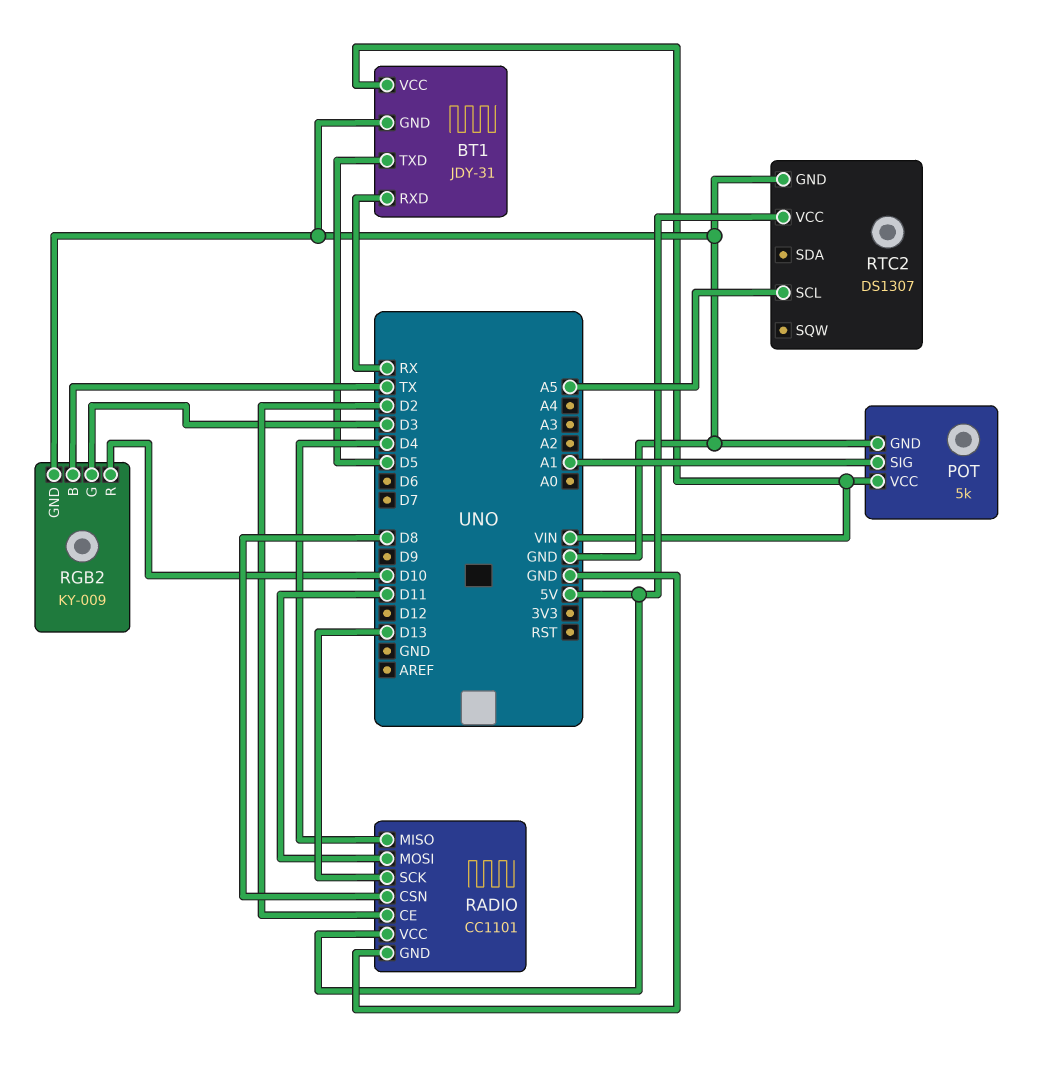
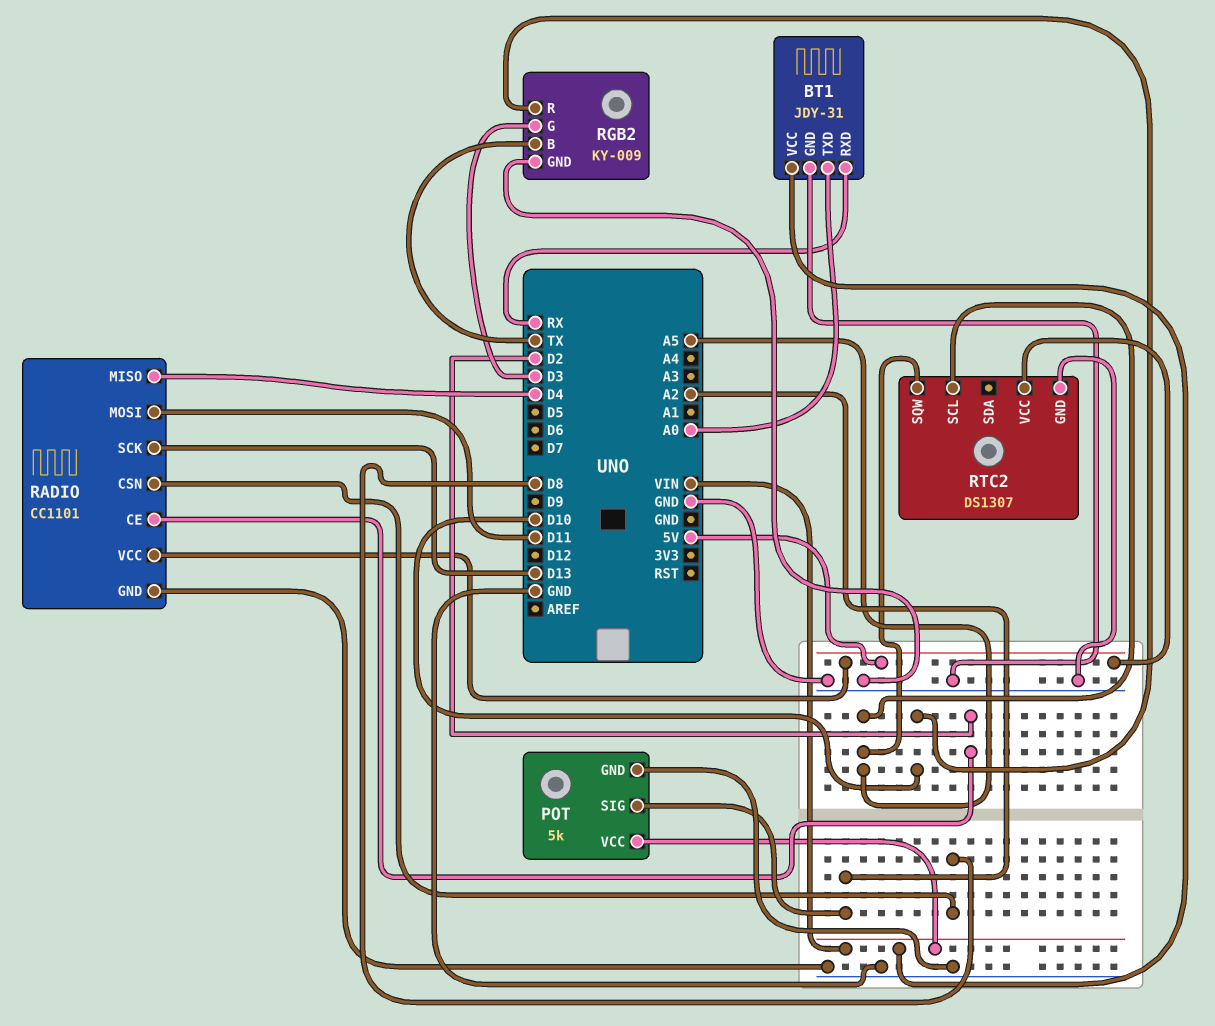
BT1 pin TXD: D5 -> A0
POT pin SIG: A1 -> A2
RTC2 pin SQW: none -> A5

